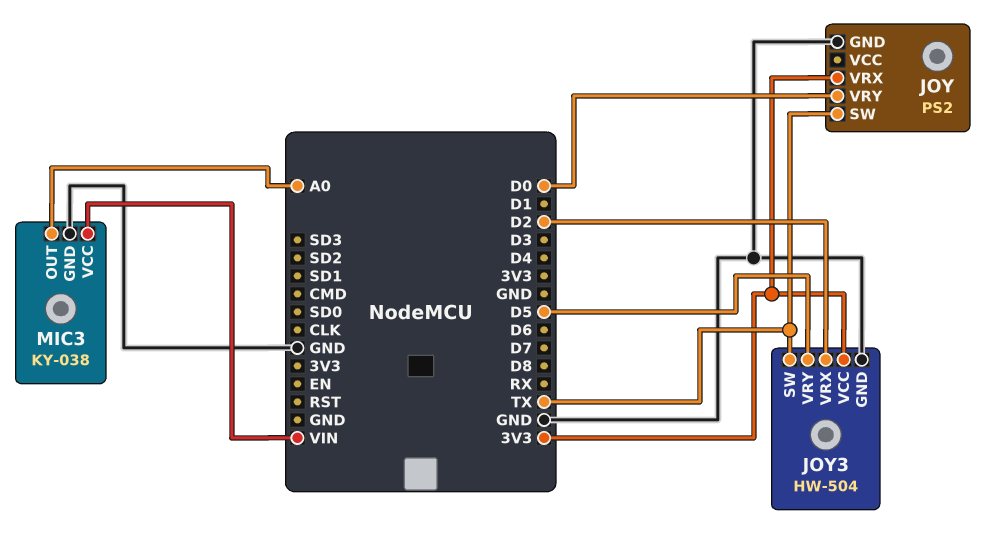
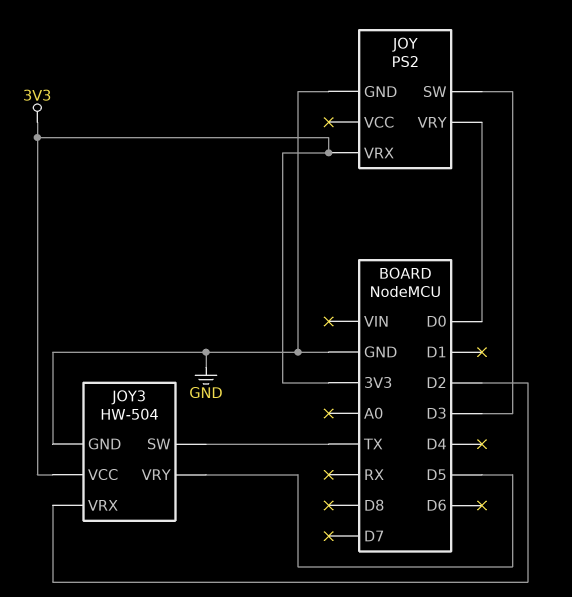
JOY pin SW: TX -> D3
MIC3: KY-038 -> none
MIC3 pin GND: GND -> none
MIC3 pin OUT: A0 -> none
MIC3 pin VCC: VIN -> none

